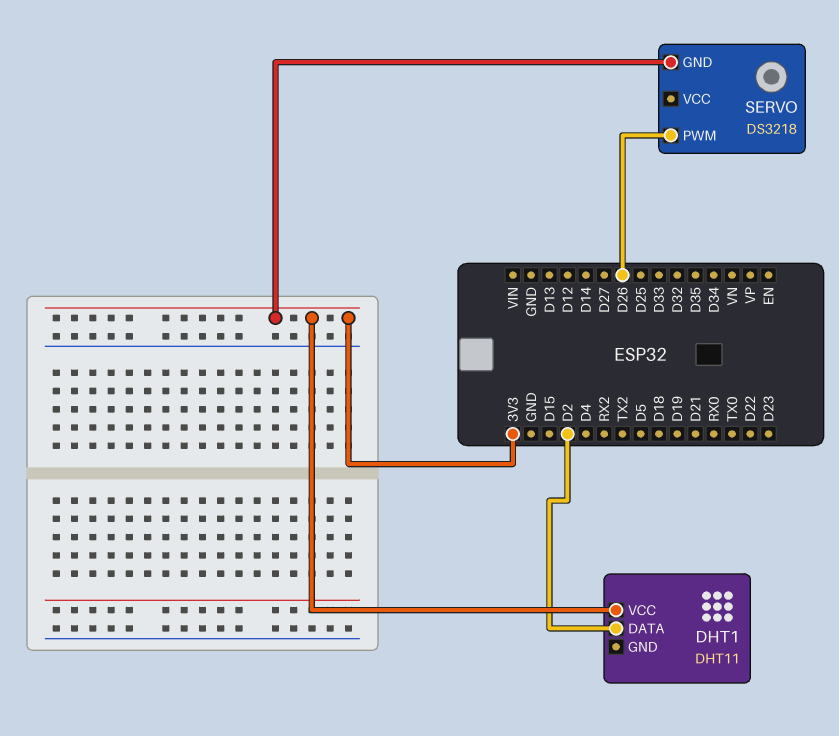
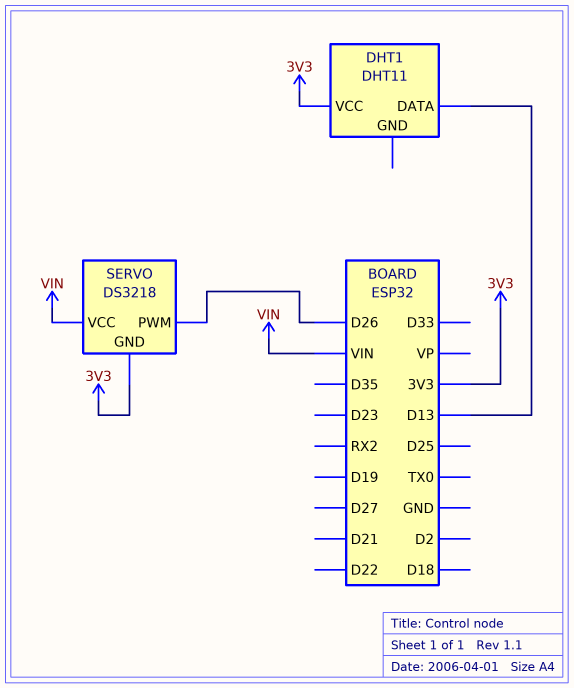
DHT1 pin DATA: D2 -> D13
SERVO pin VCC: none -> VIN

